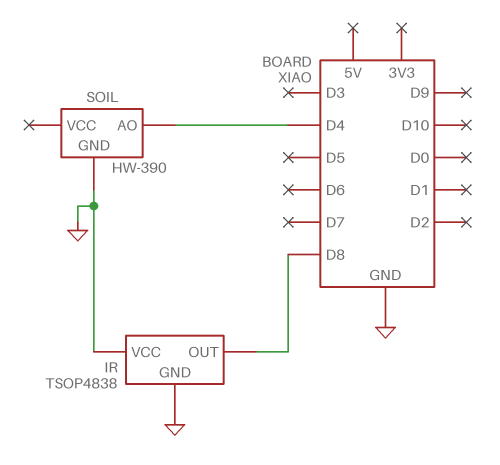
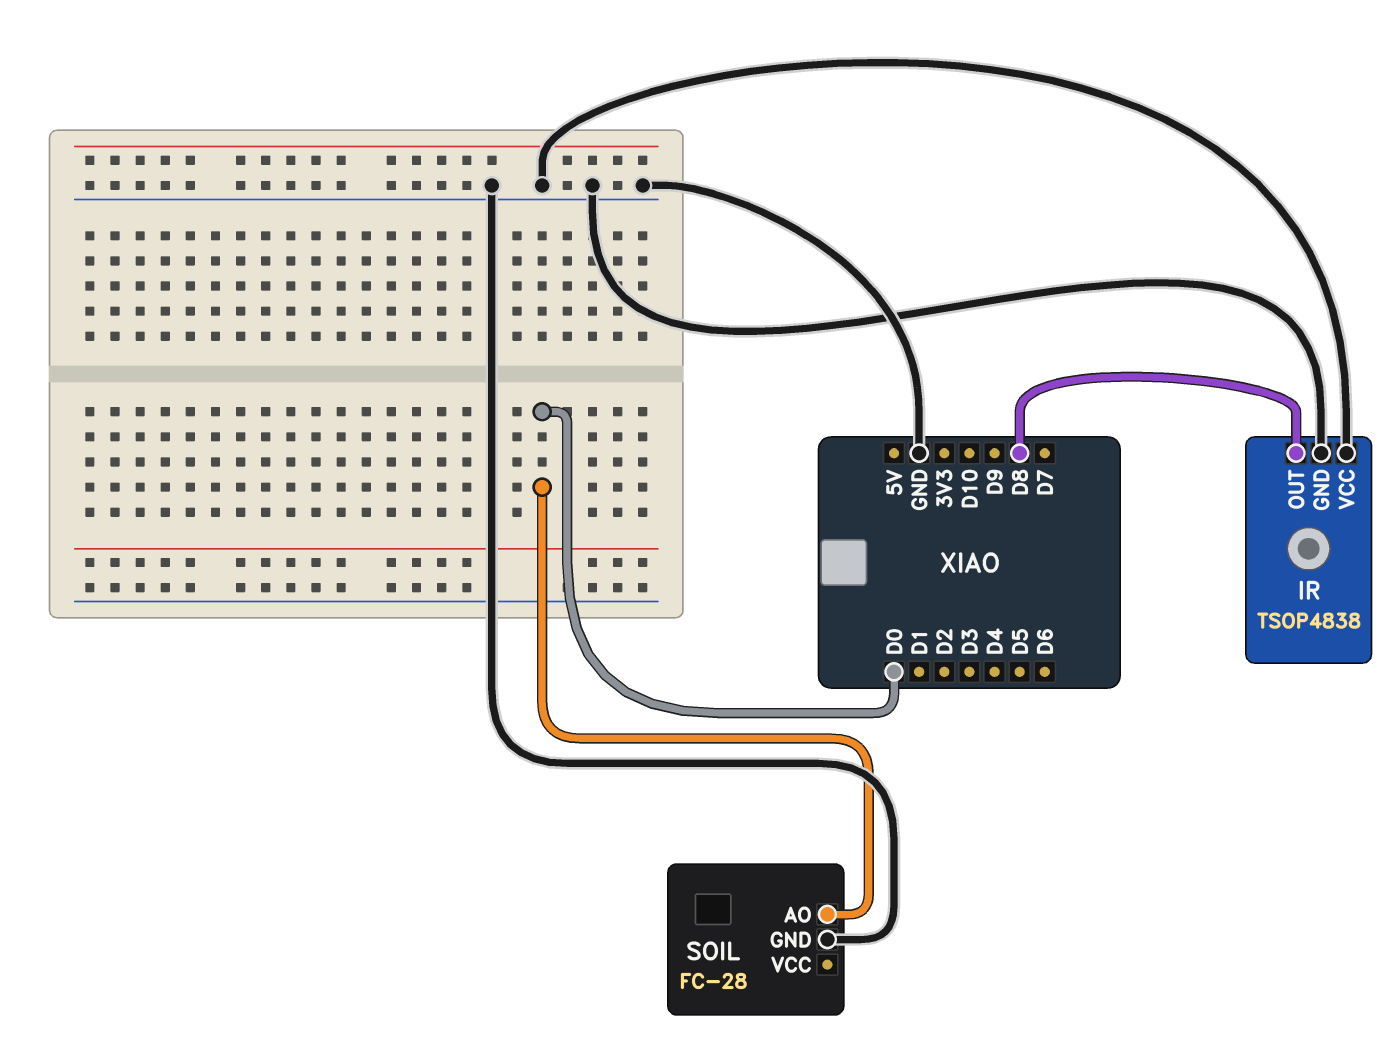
SOIL: HW-390 -> FC-28
SOIL pin AO: D4 -> D0

